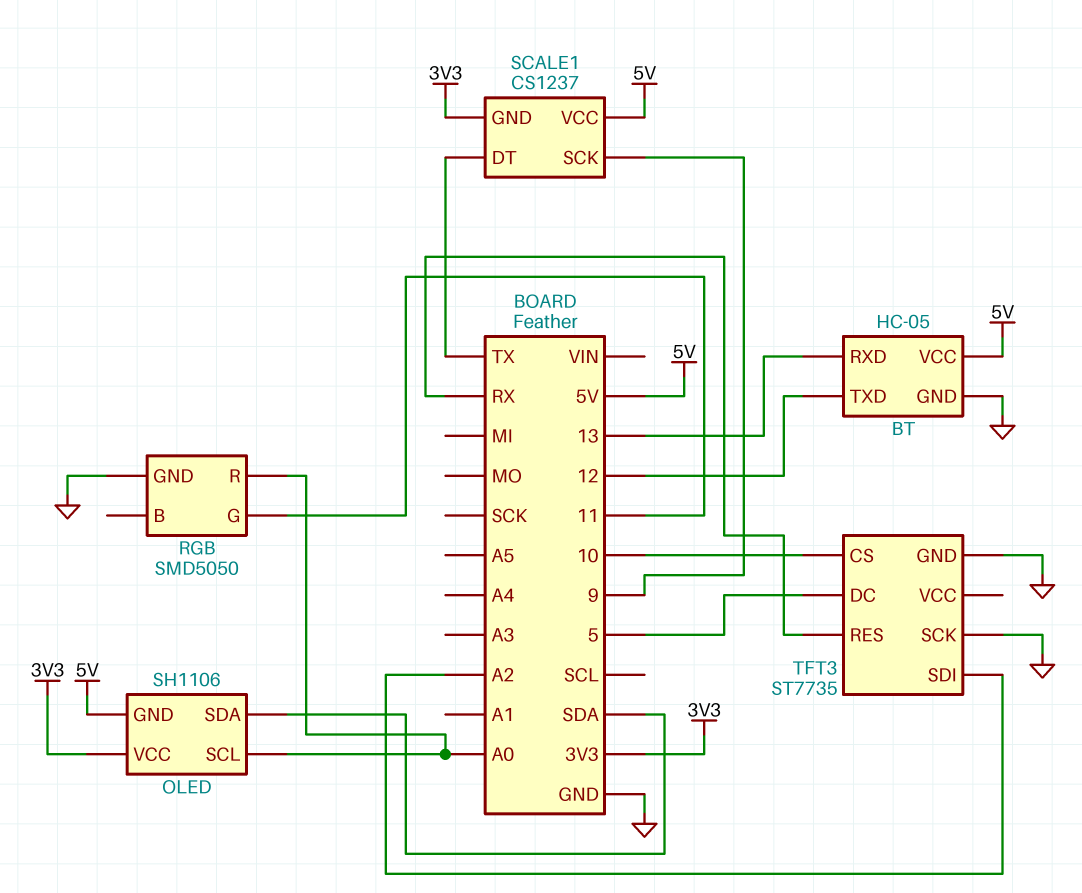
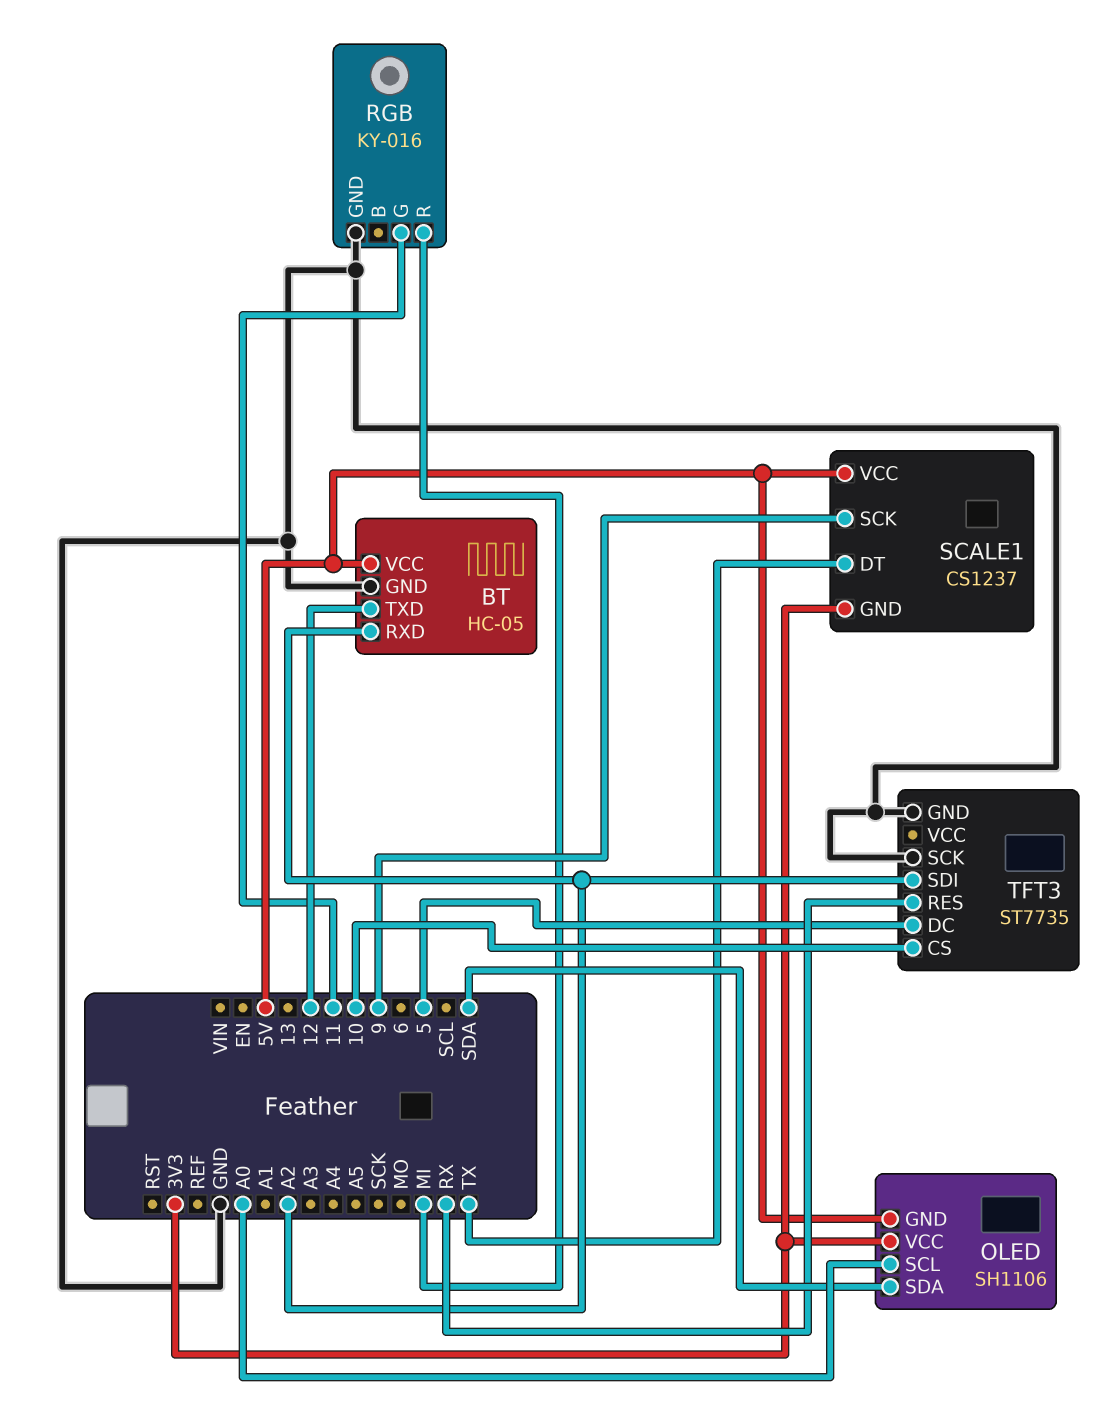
BT pin RXD: 13 -> A2
RGB: SMD5050 -> KY-016
RGB pin R: A0 -> MI

